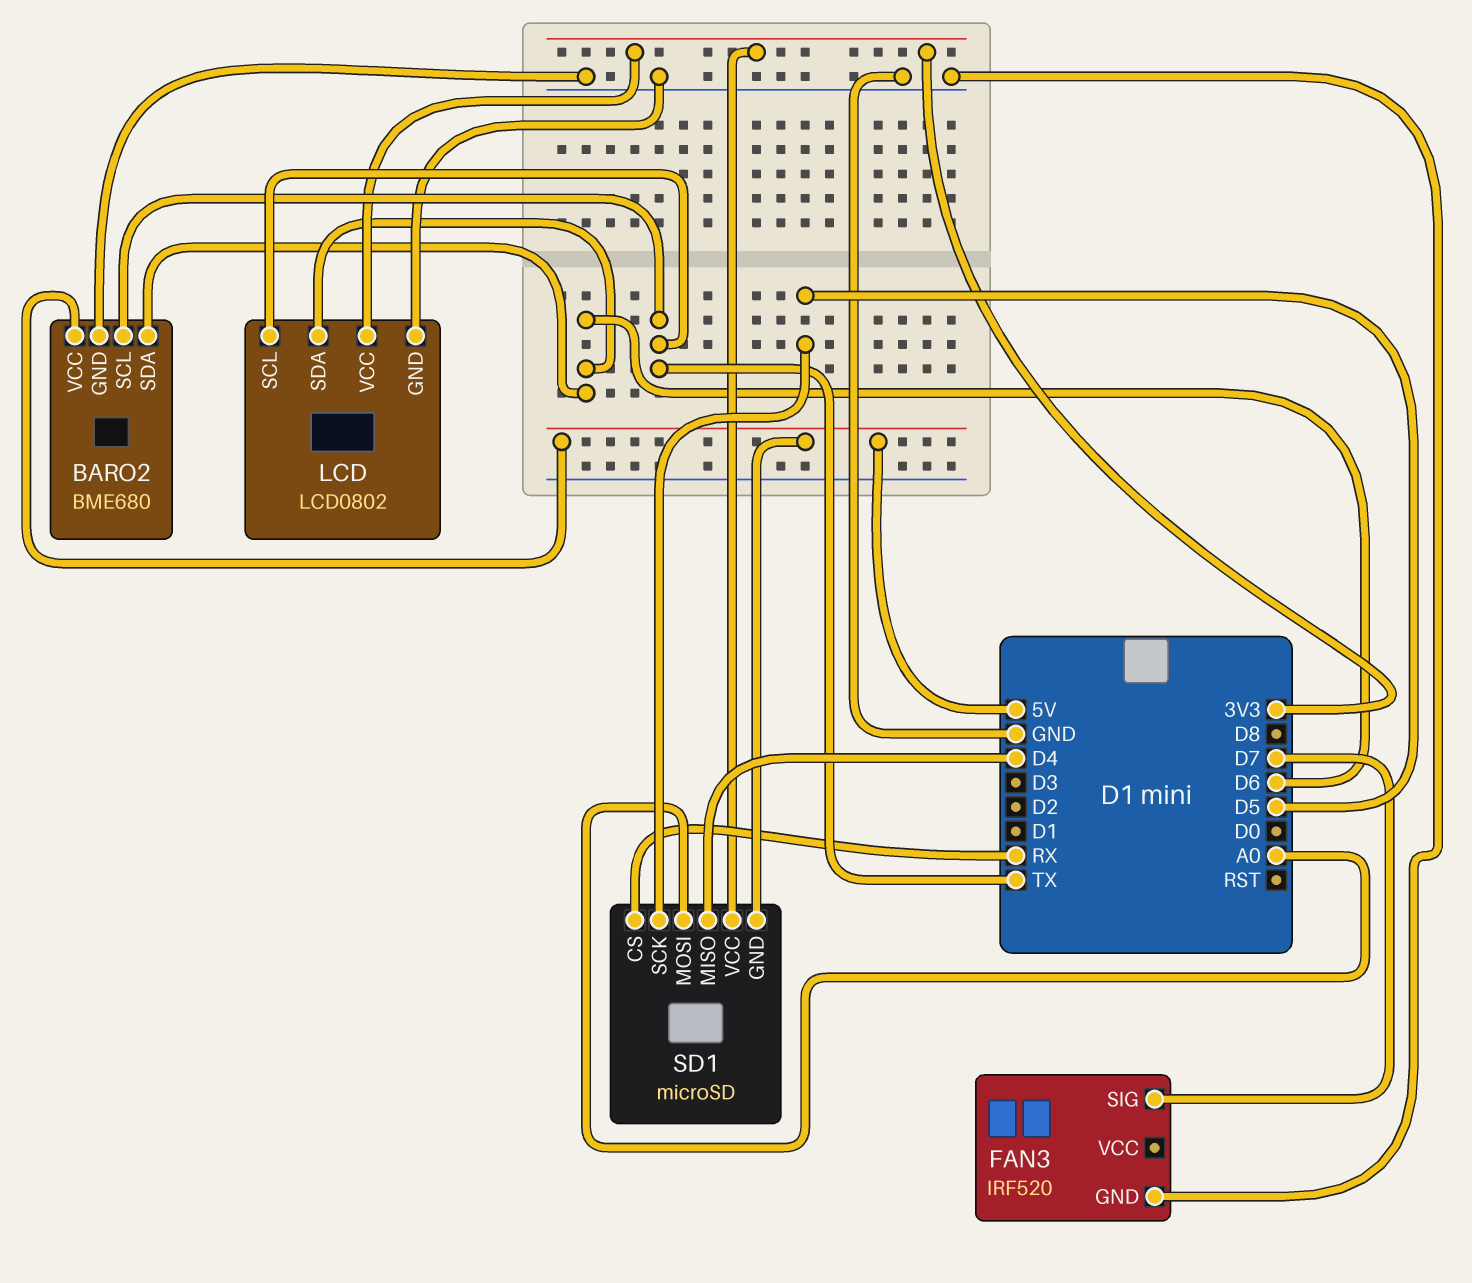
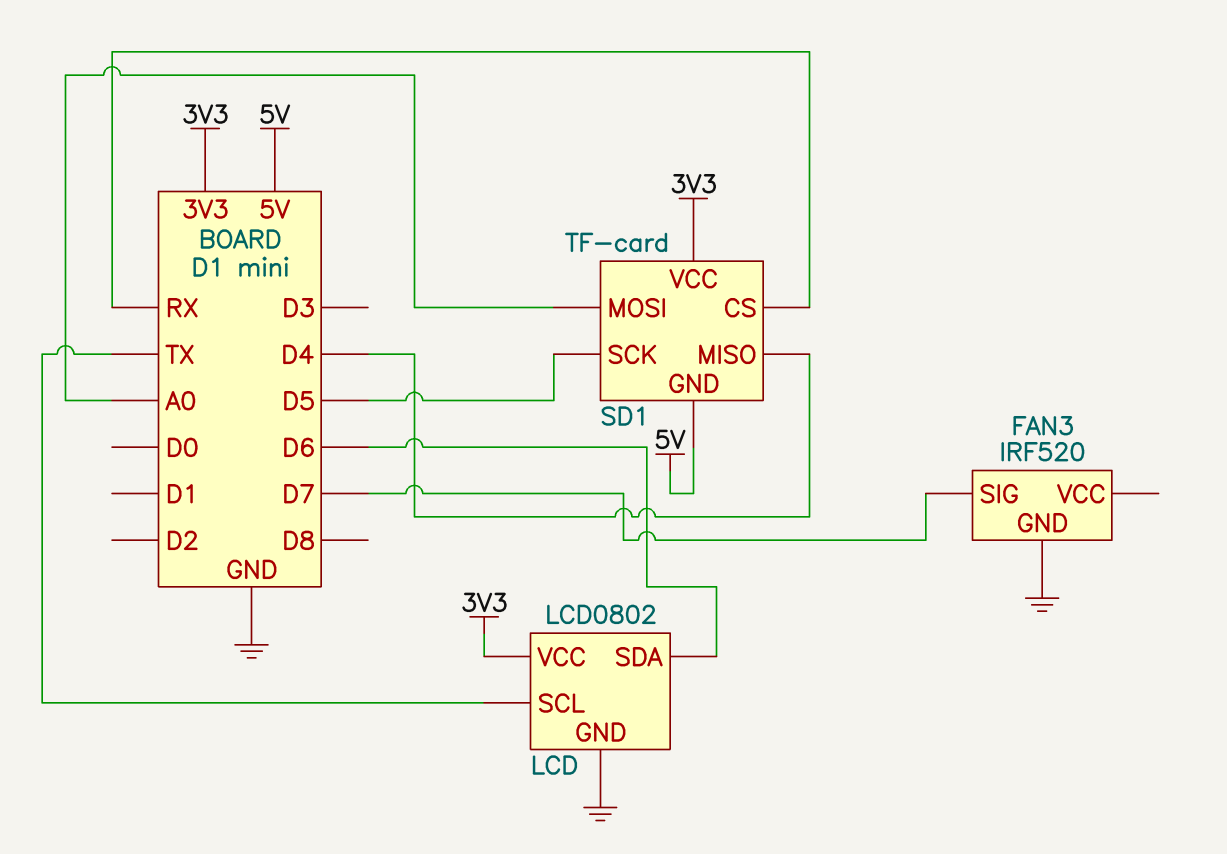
BARO2: BME680 -> none
BARO2 pin GND: GND -> none
BARO2 pin SCL: TX -> none
BARO2 pin SDA: D6 -> none
BARO2 pin VCC: 5V -> none
SD1: microSD -> TF-card

